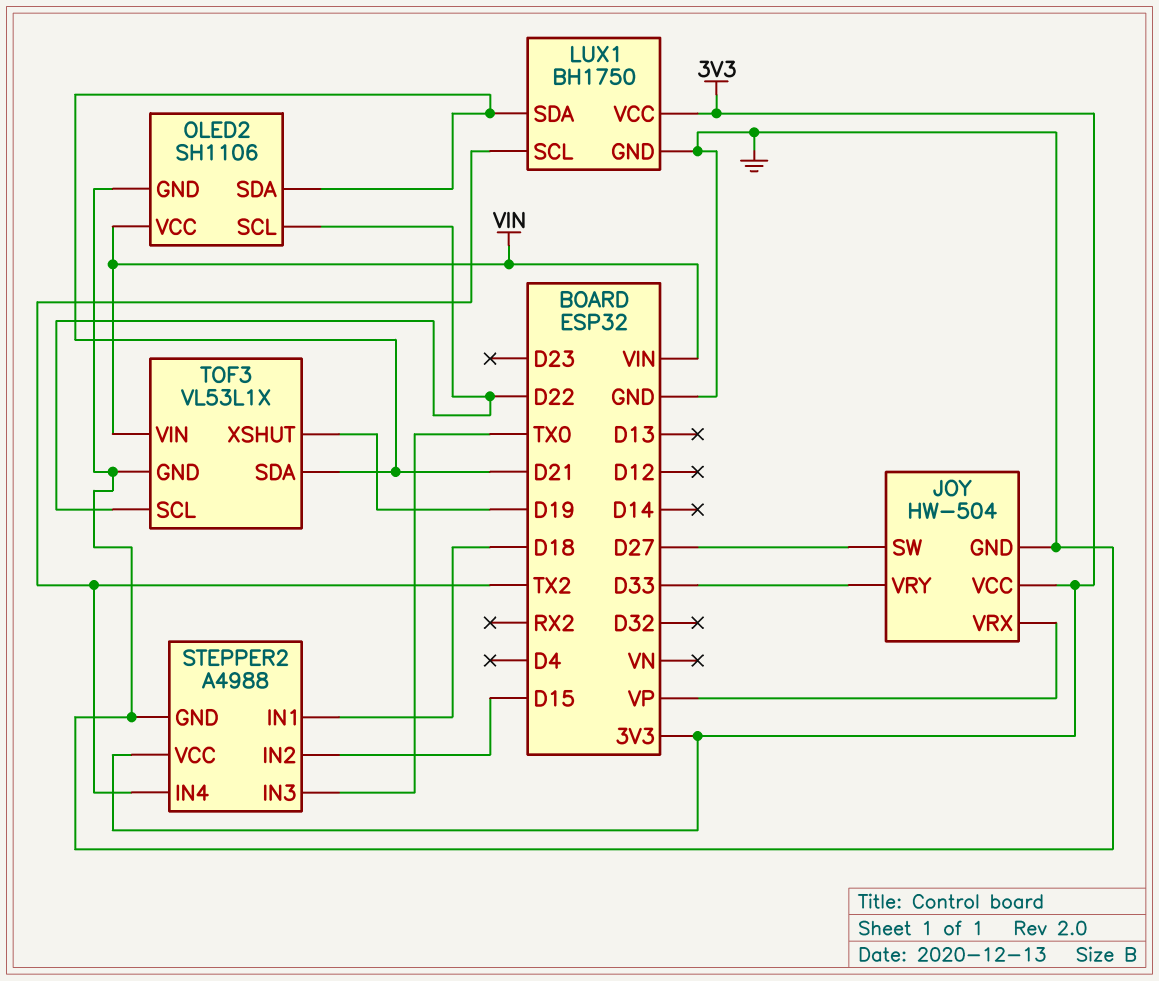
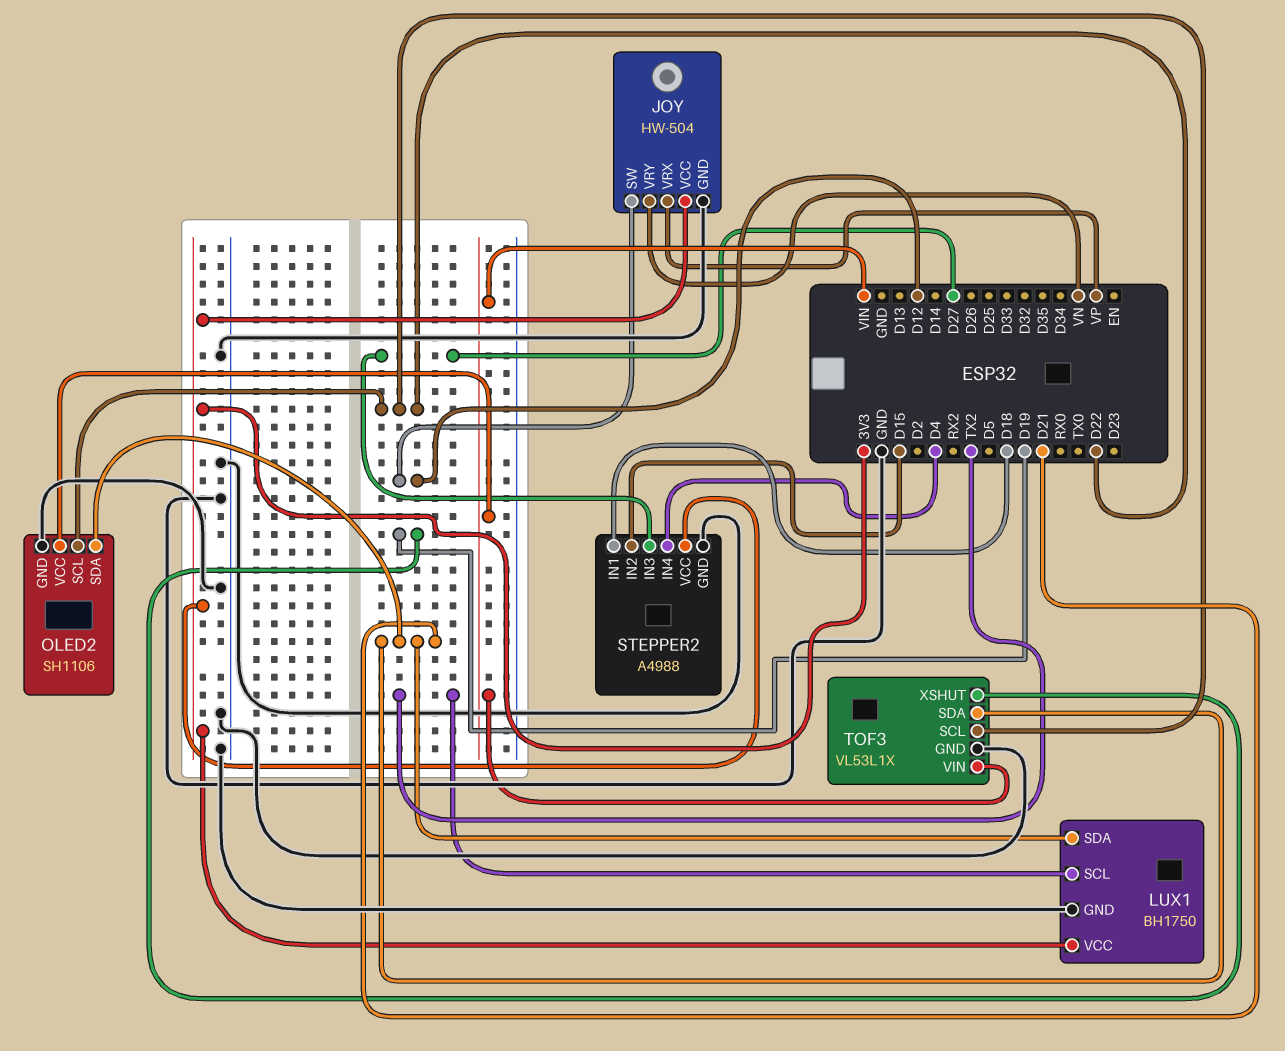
JOY pin SW: D27 -> D12
JOY pin VRY: D33 -> VN
STEPPER2 pin IN3: TX0 -> D27
STEPPER2 pin IN4: TX2 -> D4

